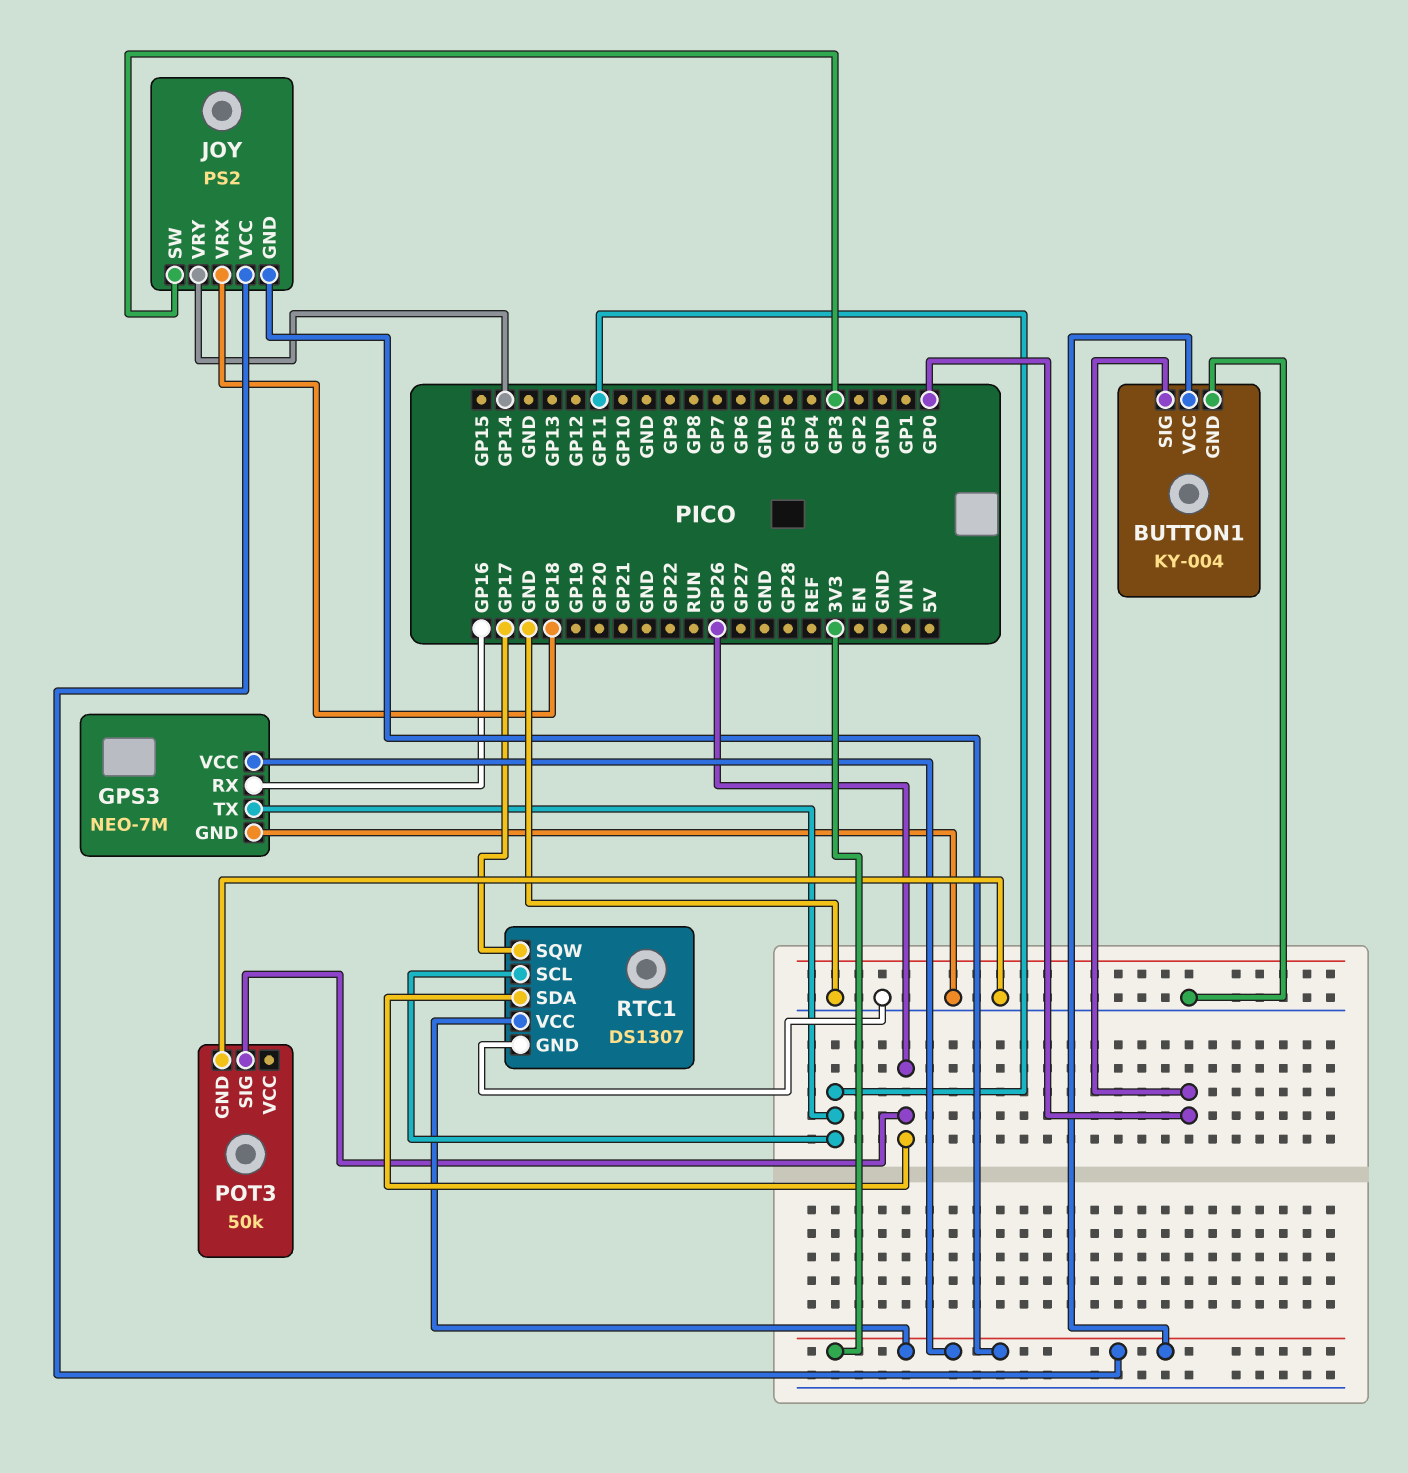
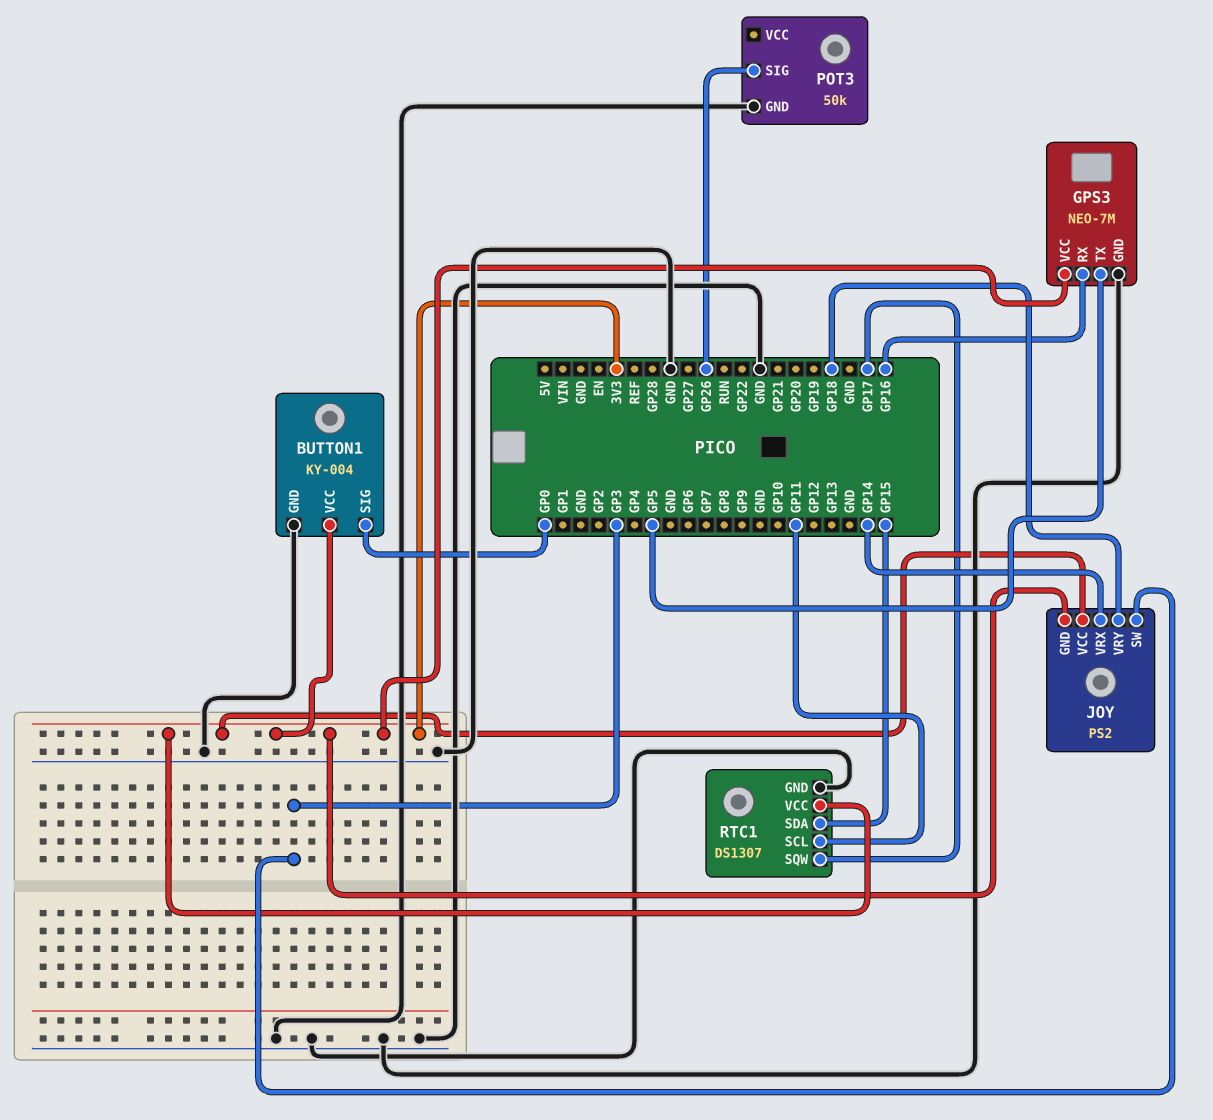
GPS3 pin TX: GP11 -> GP5
JOY pin VRX: GP18 -> GP14
JOY pin VRY: GP14 -> GP18
RTC1 pin SDA: GP26 -> GP15

